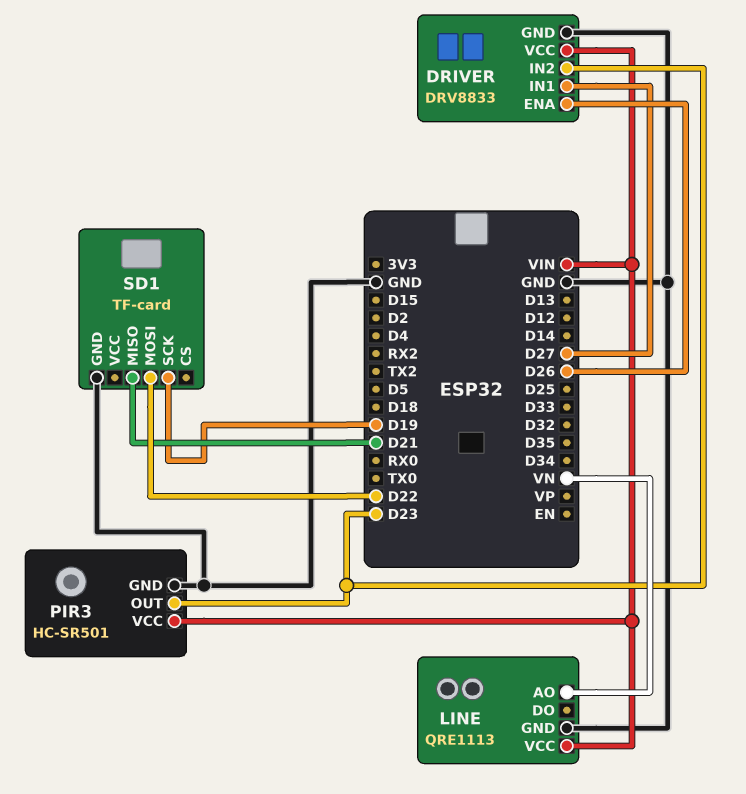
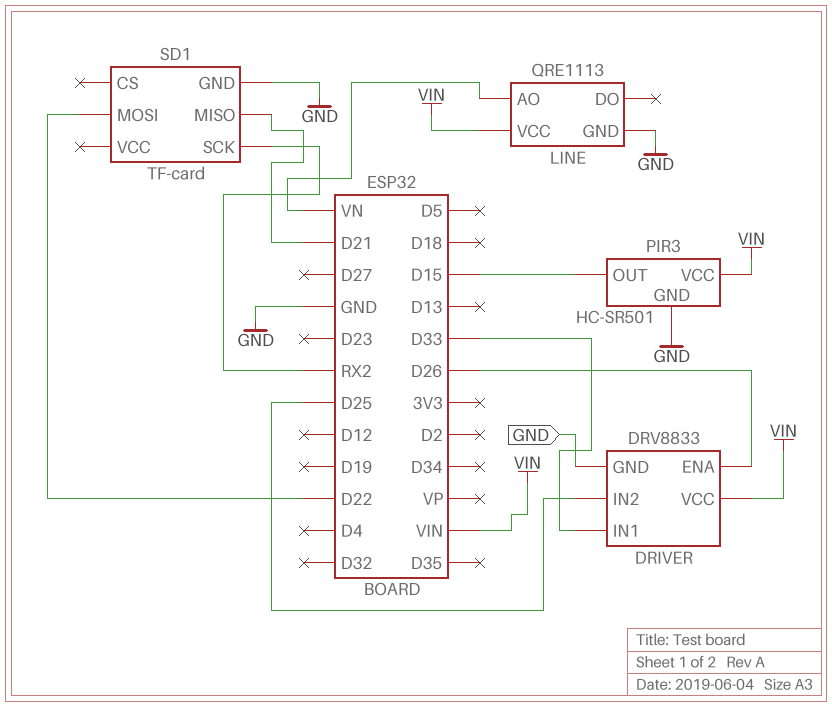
DRIVER pin IN1: D27 -> D33
DRIVER pin IN2: D23 -> D25
PIR3 pin OUT: D23 -> D15
SD1 pin SCK: D19 -> RX2

